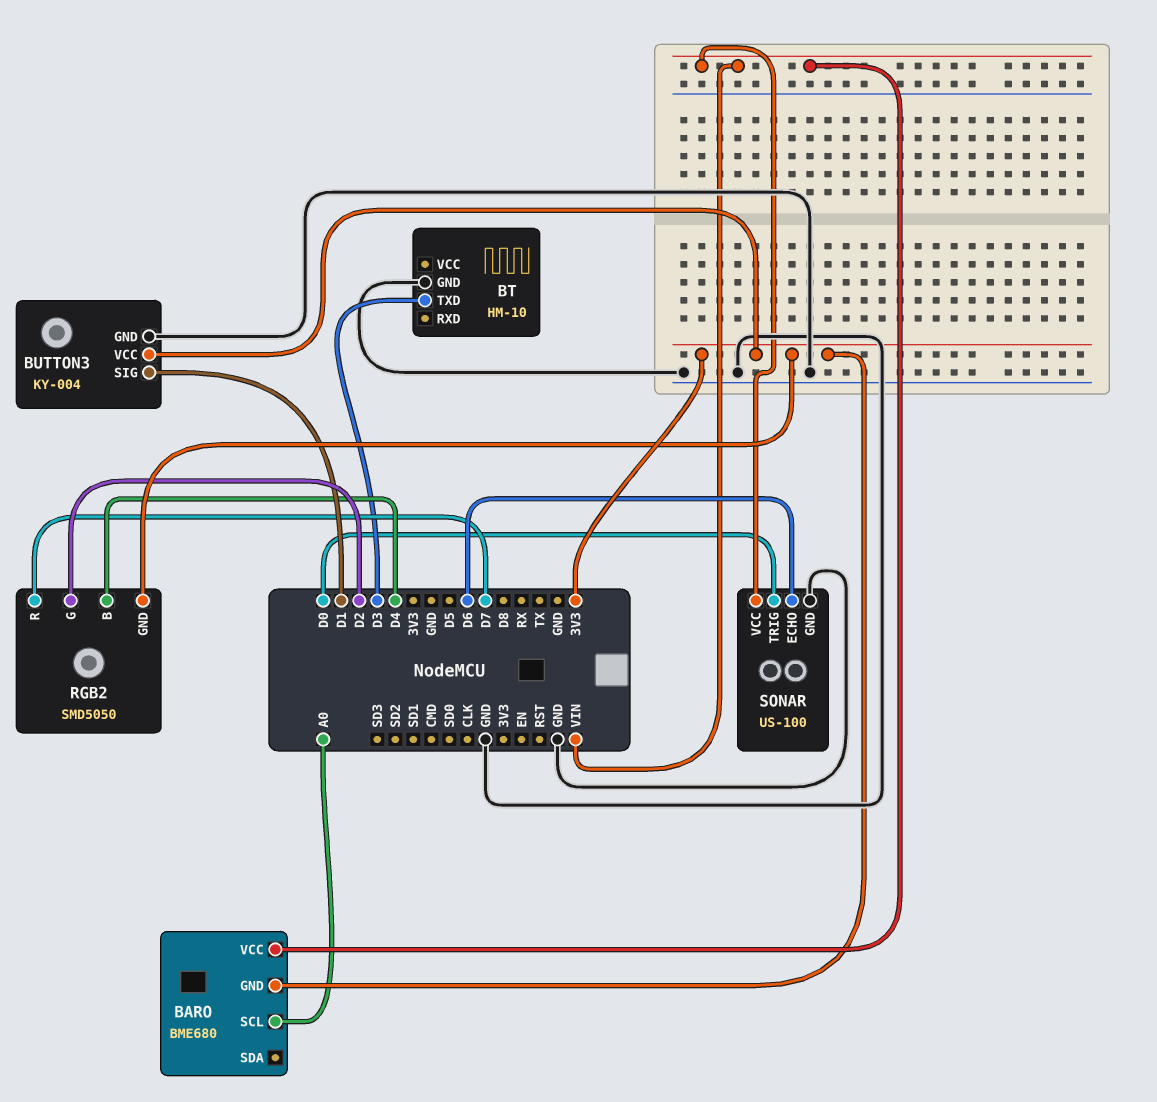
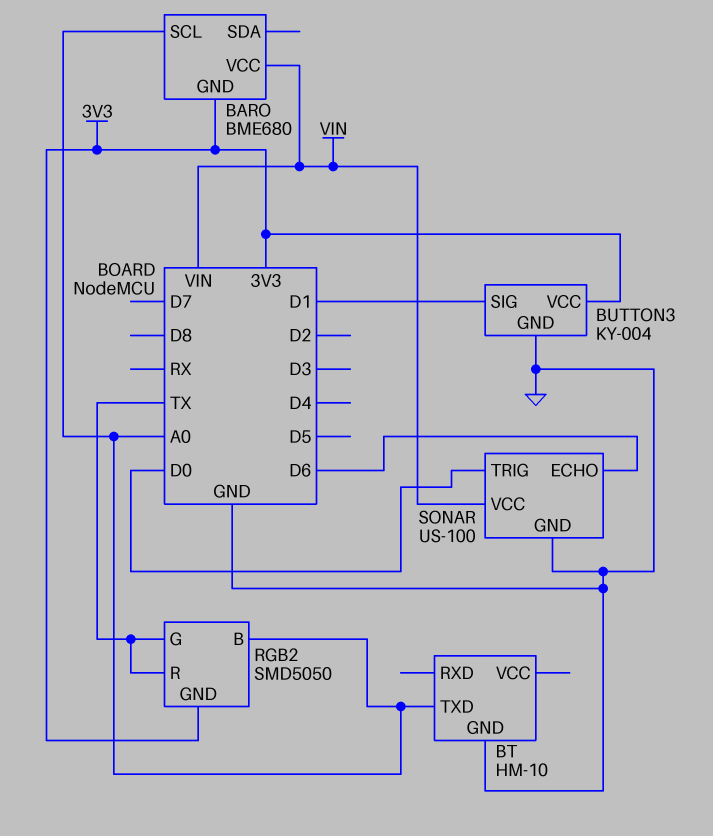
BT pin TXD: D3 -> A0
RGB2 pin B: D4 -> A0
RGB2 pin G: D2 -> TX
RGB2 pin R: D7 -> TX

